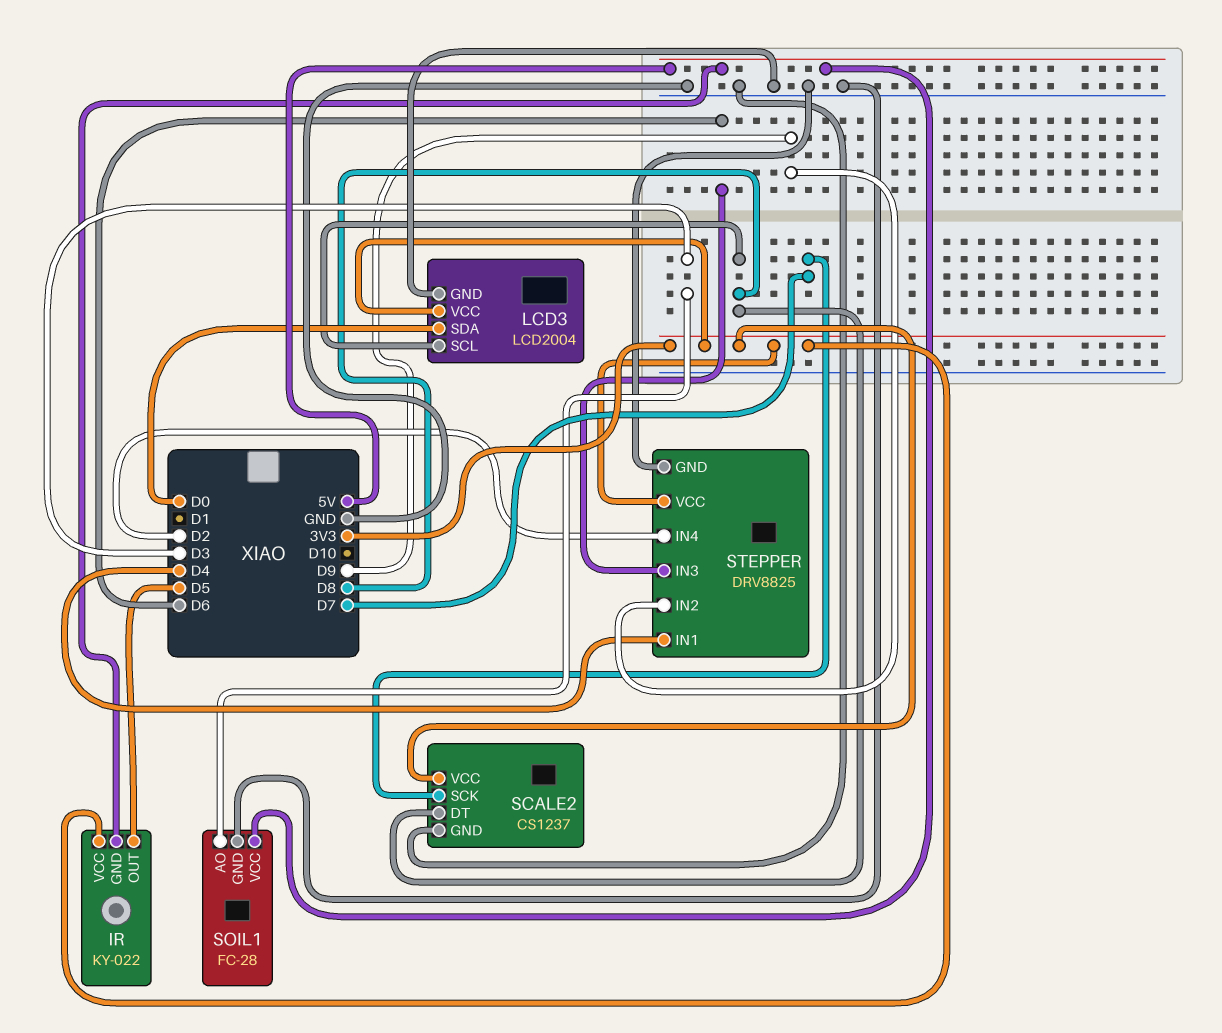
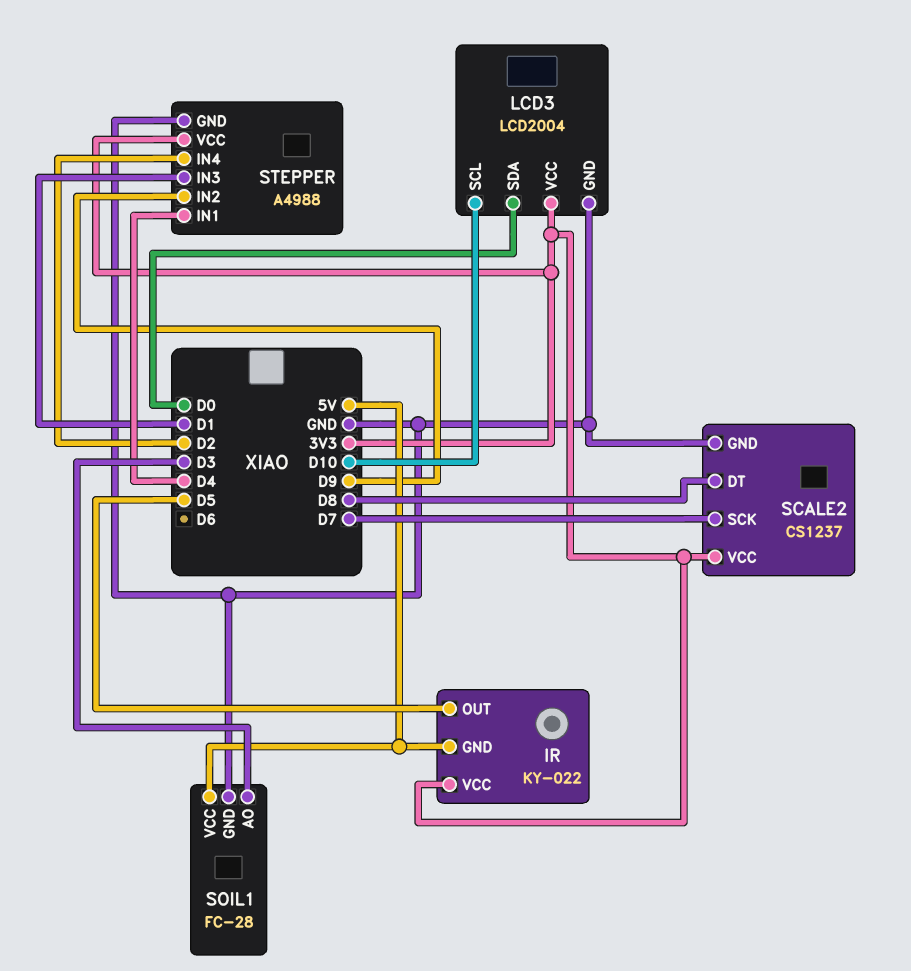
LCD3 pin SCL: D8 -> D10
STEPPER: DRV8825 -> A4988
STEPPER pin IN3: D6 -> D1

